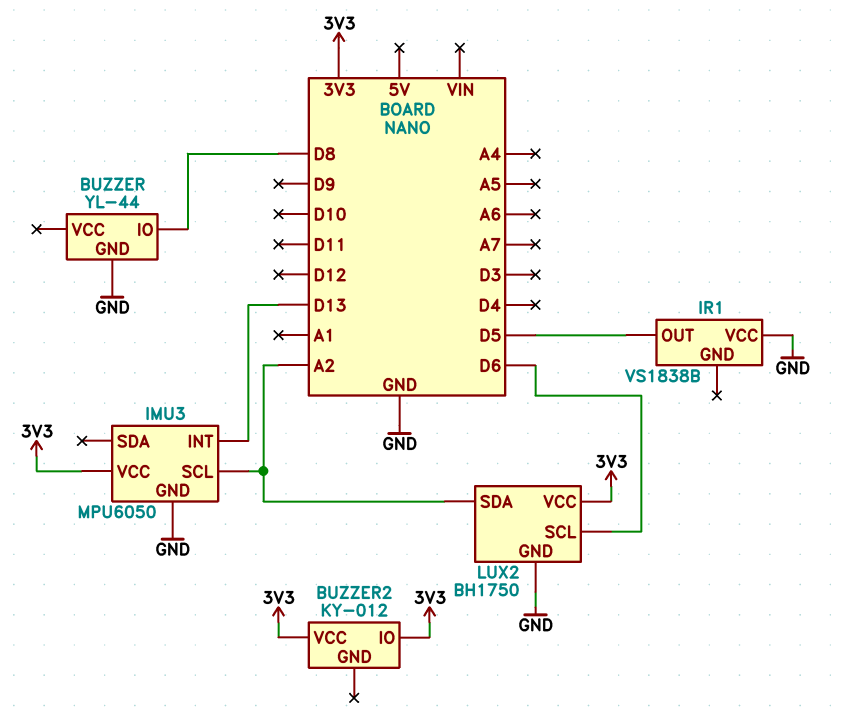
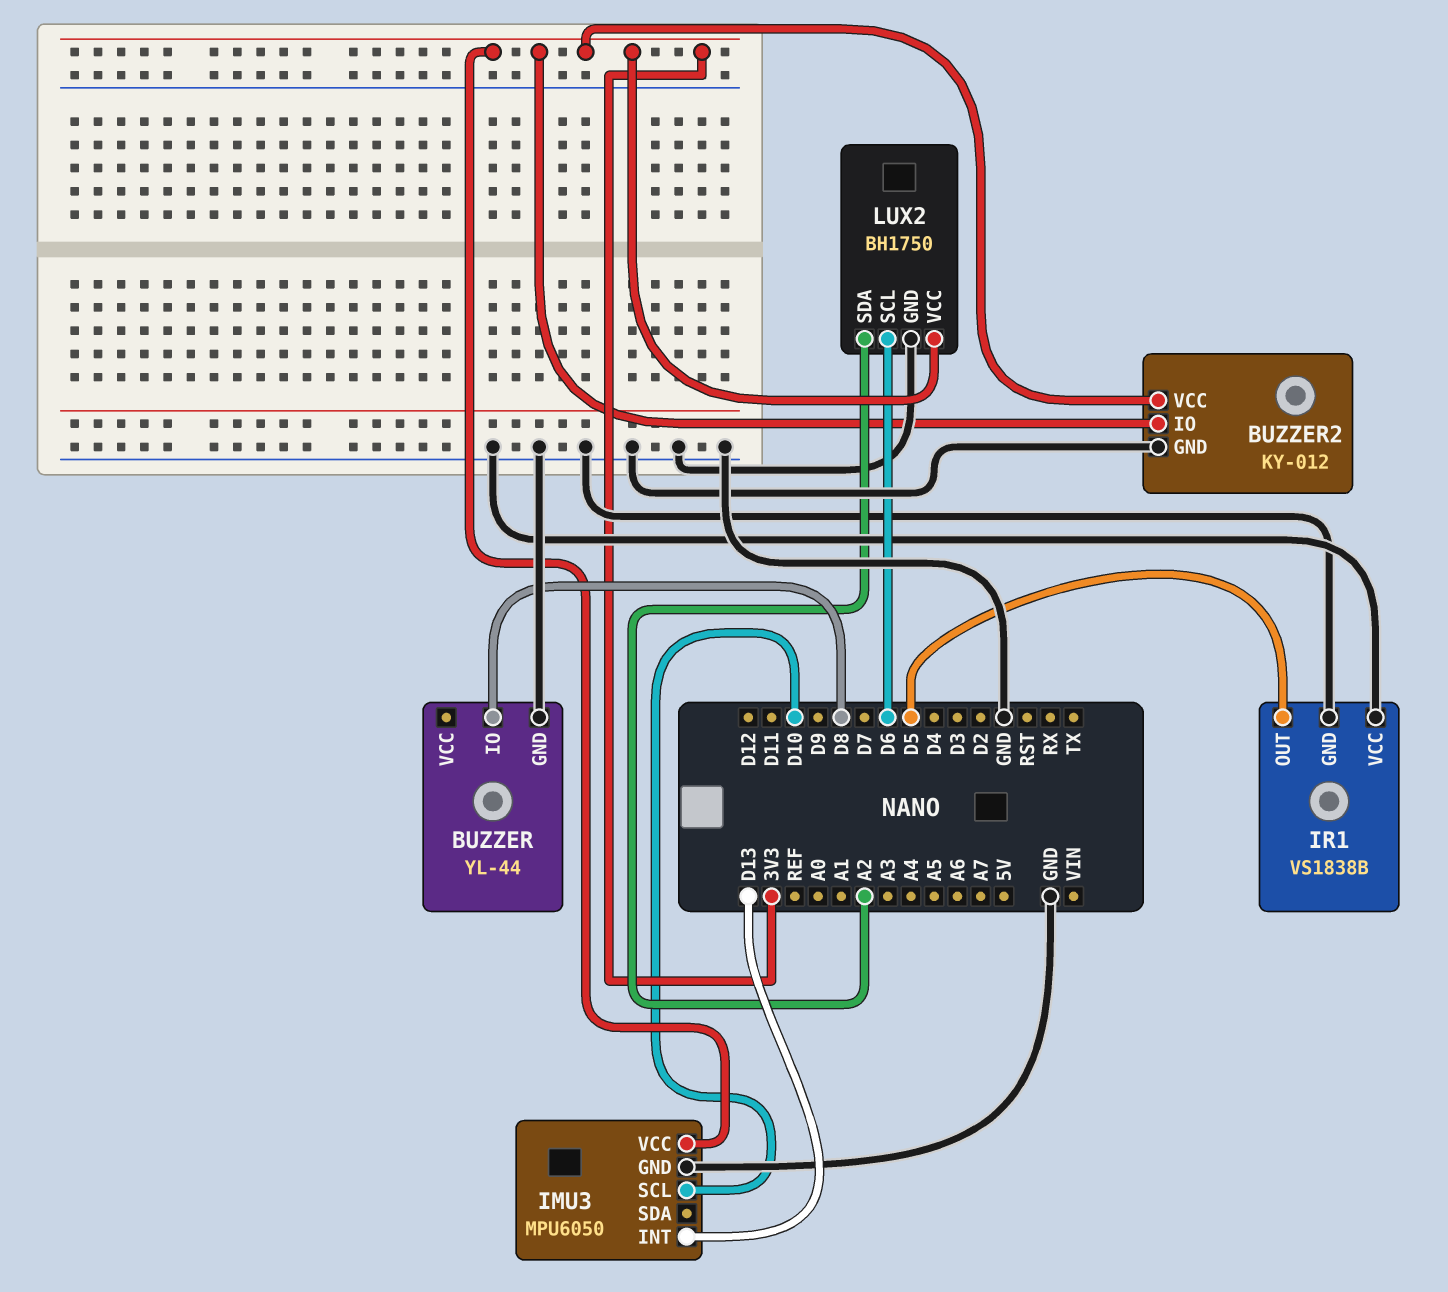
BUZZER2 pin GND: none -> GND
IMU3 pin SCL: A2 -> D10
IR1 pin GND: none -> GND

